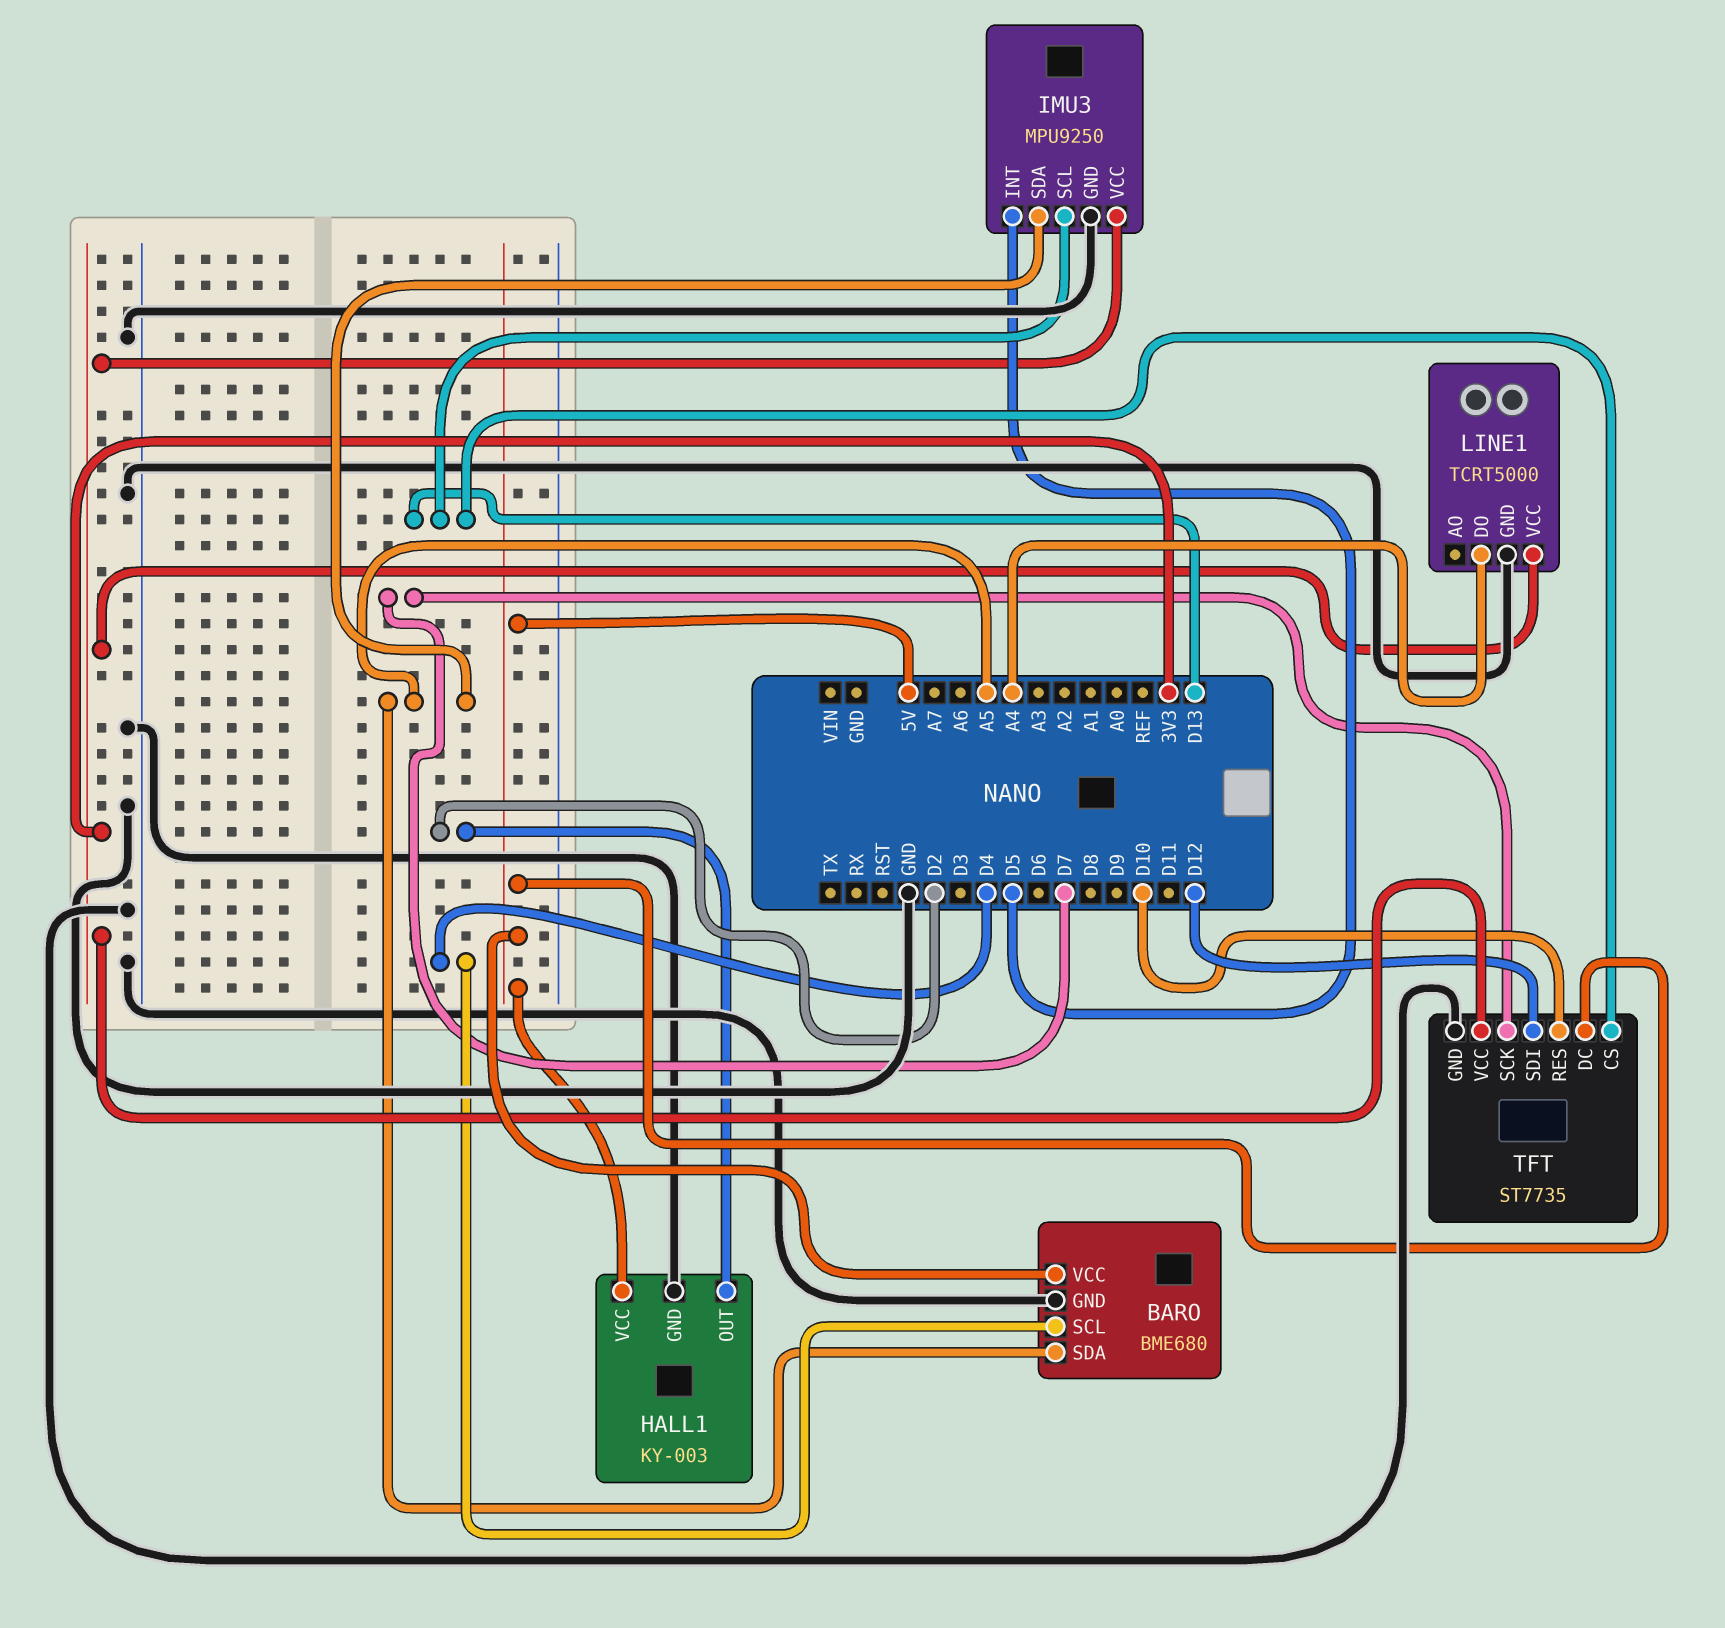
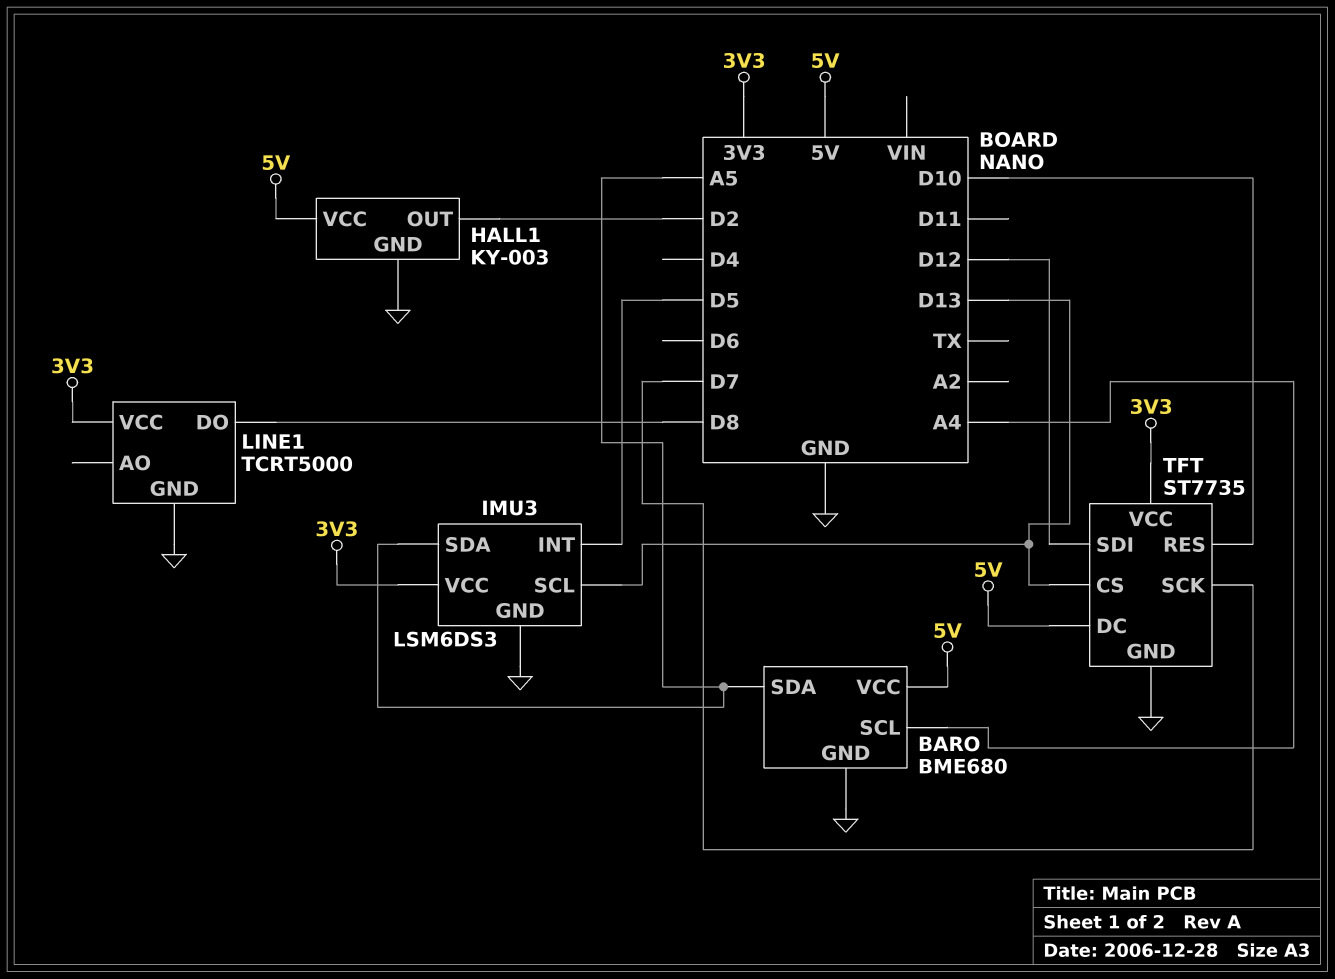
BARO pin SCL: D4 -> A4
IMU3: MPU9250 -> LSM6DS3
LINE1 pin DO: A4 -> D8

